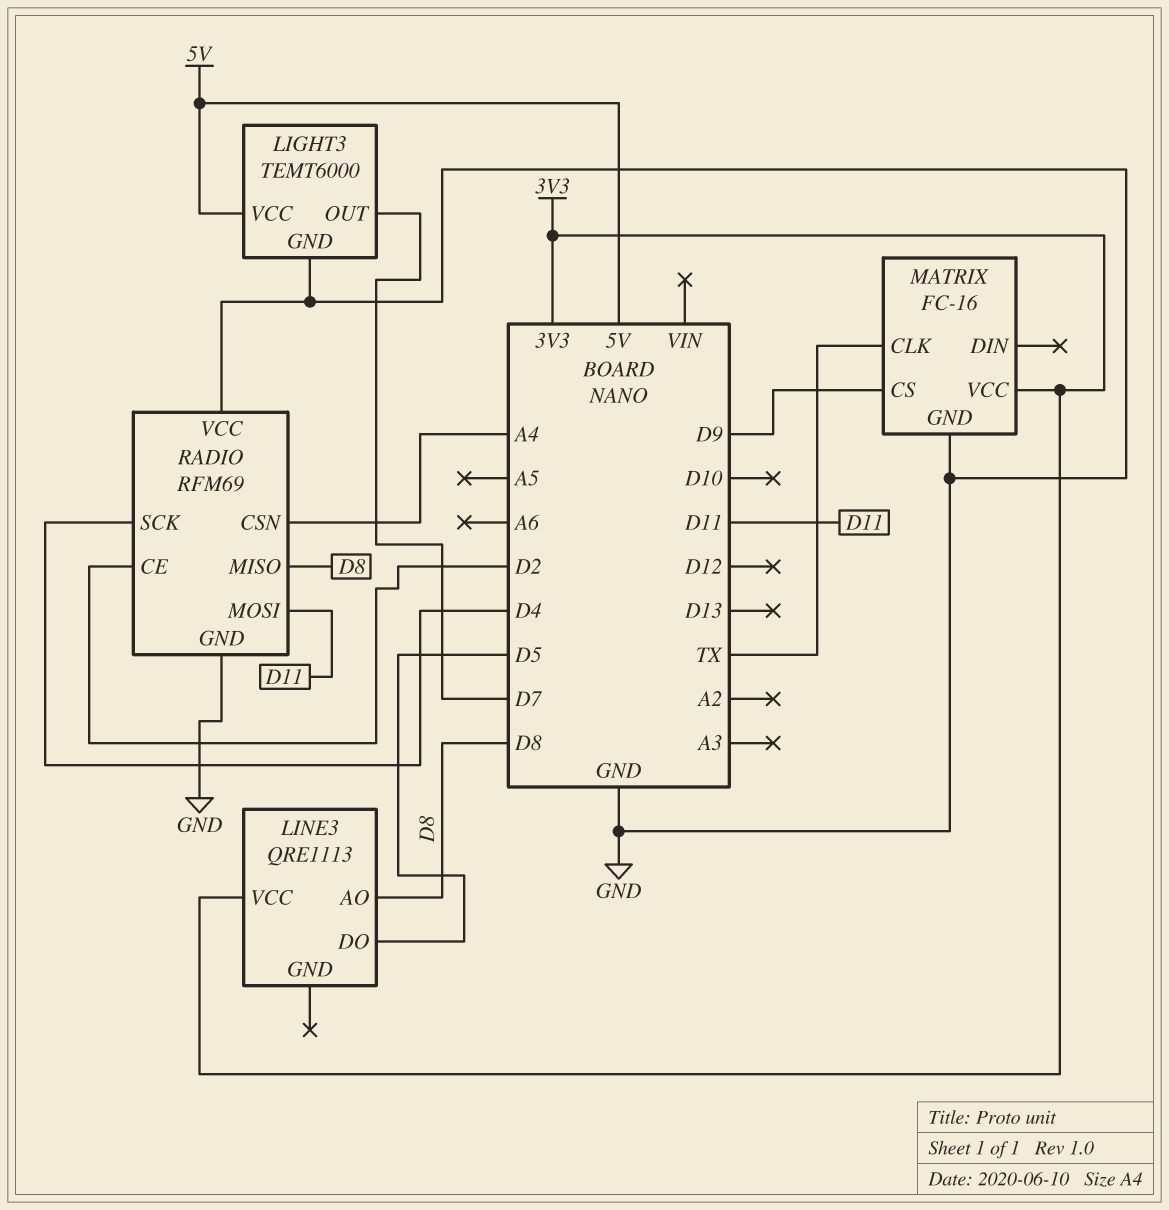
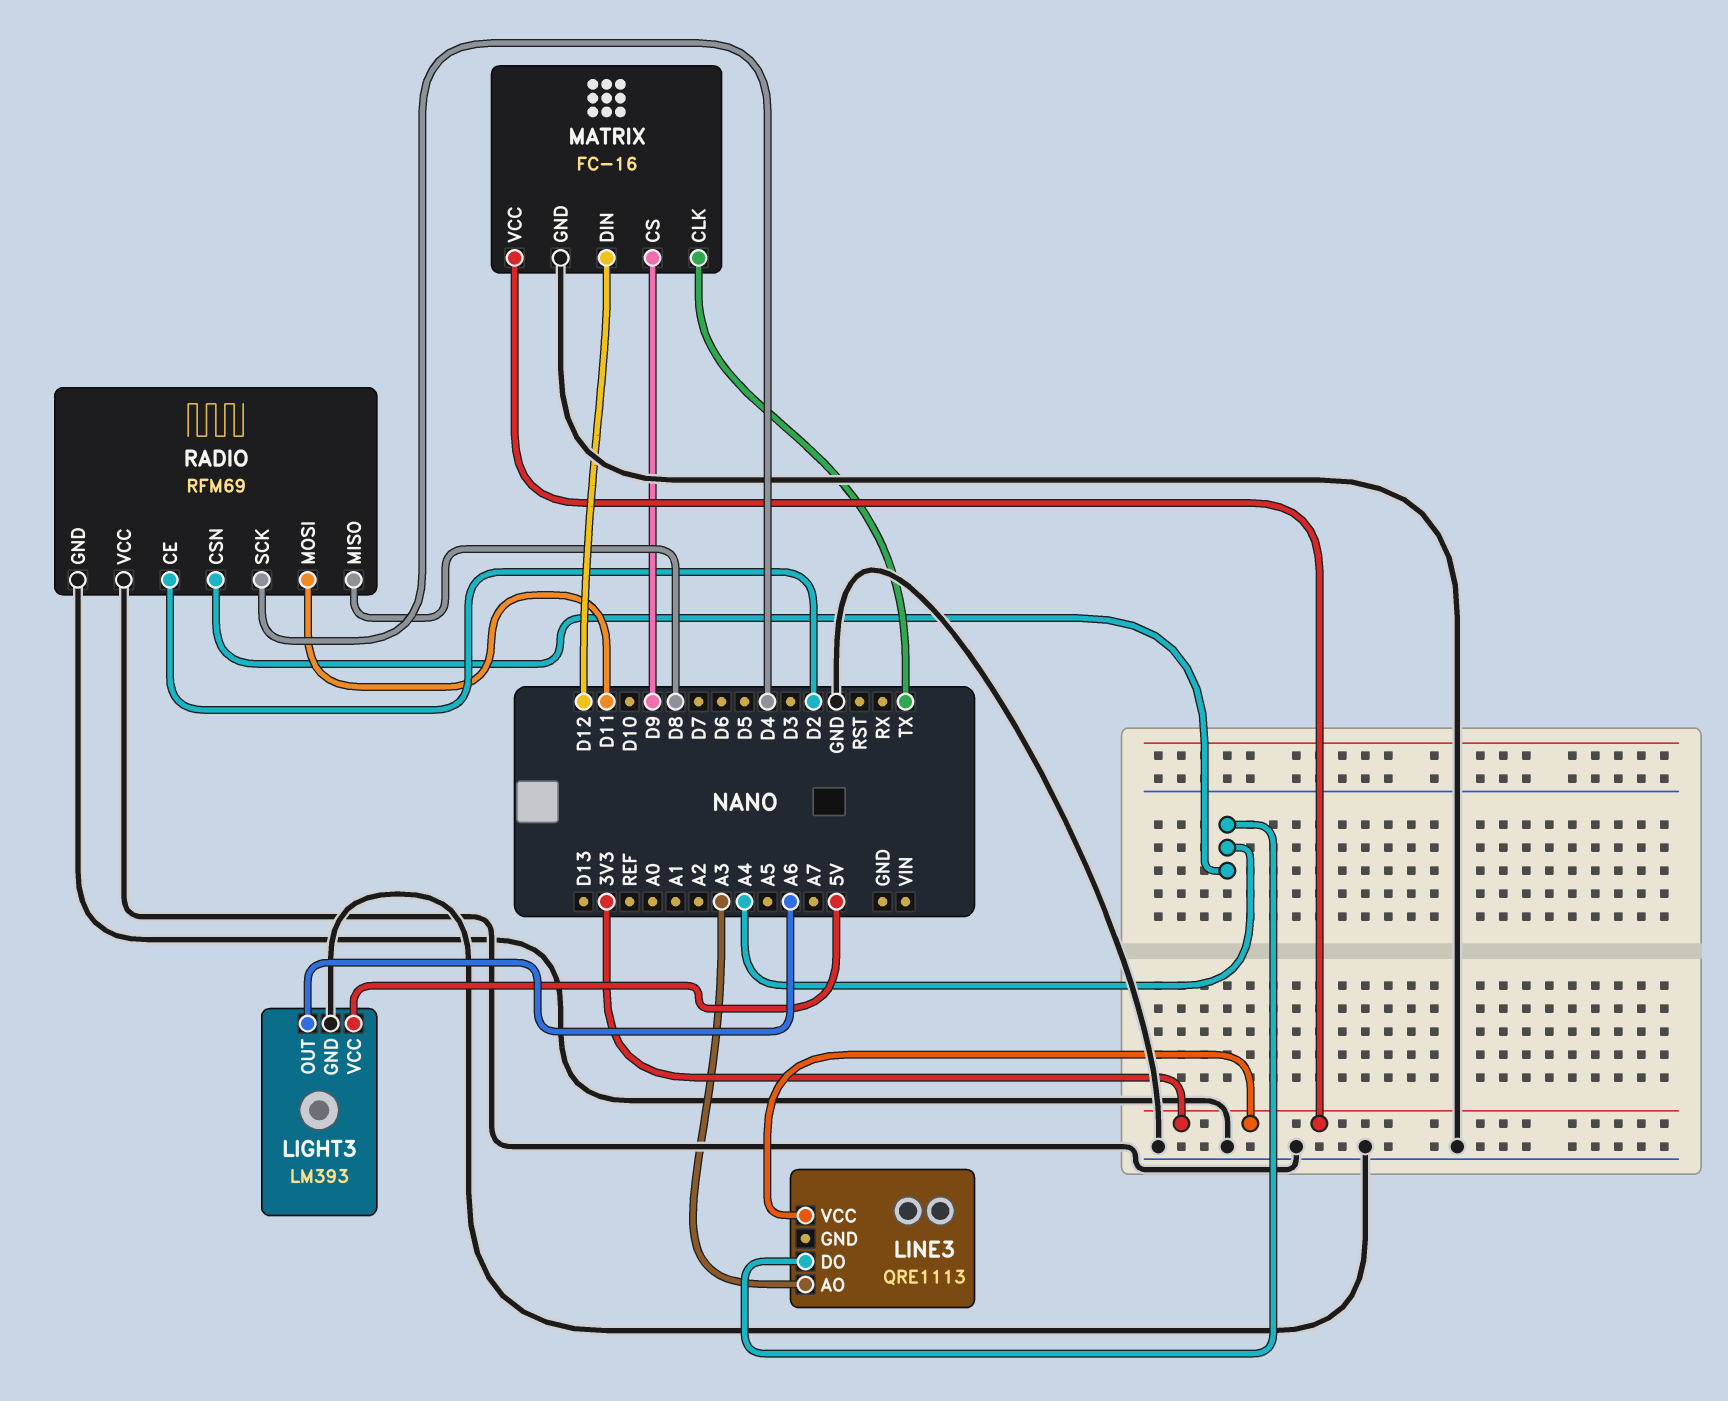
LIGHT3: TEMT6000 -> LM393
LIGHT3 pin OUT: D7 -> A6
LINE3 pin AO: D8 -> A3
LINE3 pin DO: D5 -> A4
MATRIX pin DIN: none -> D12

